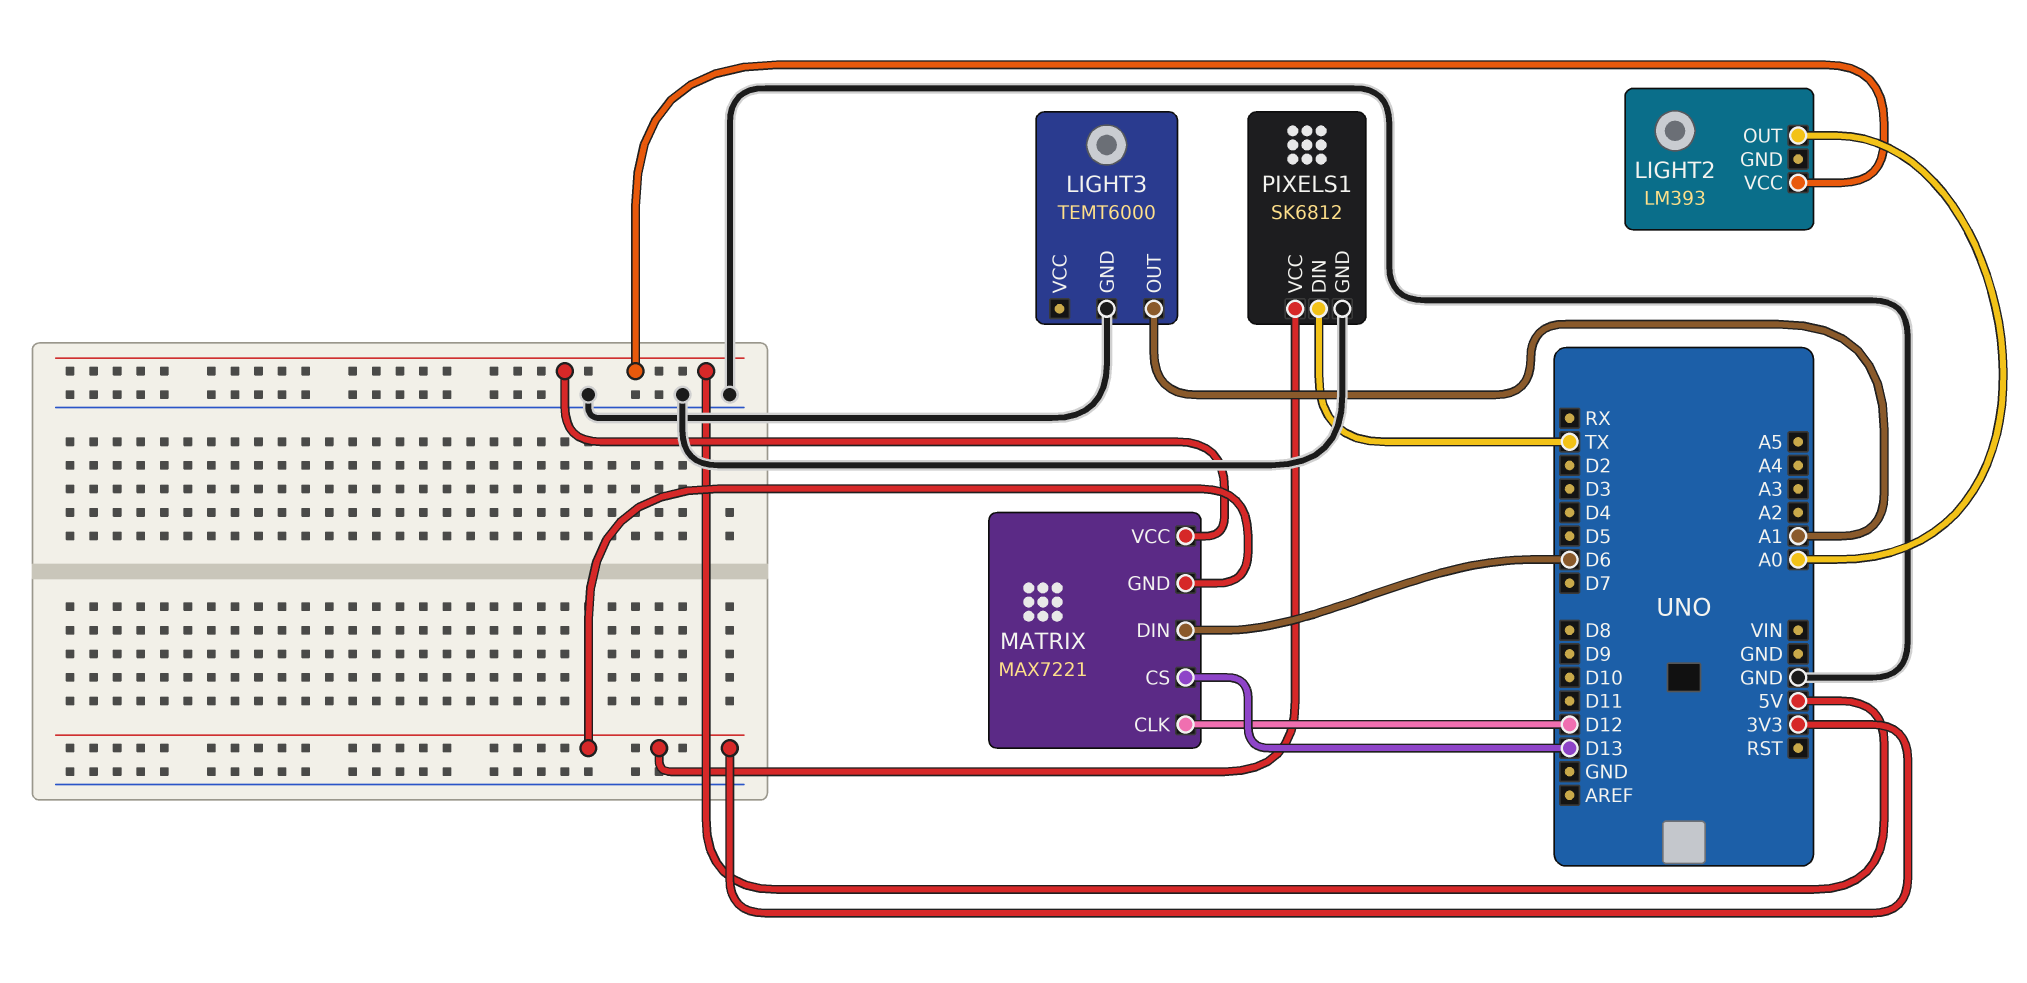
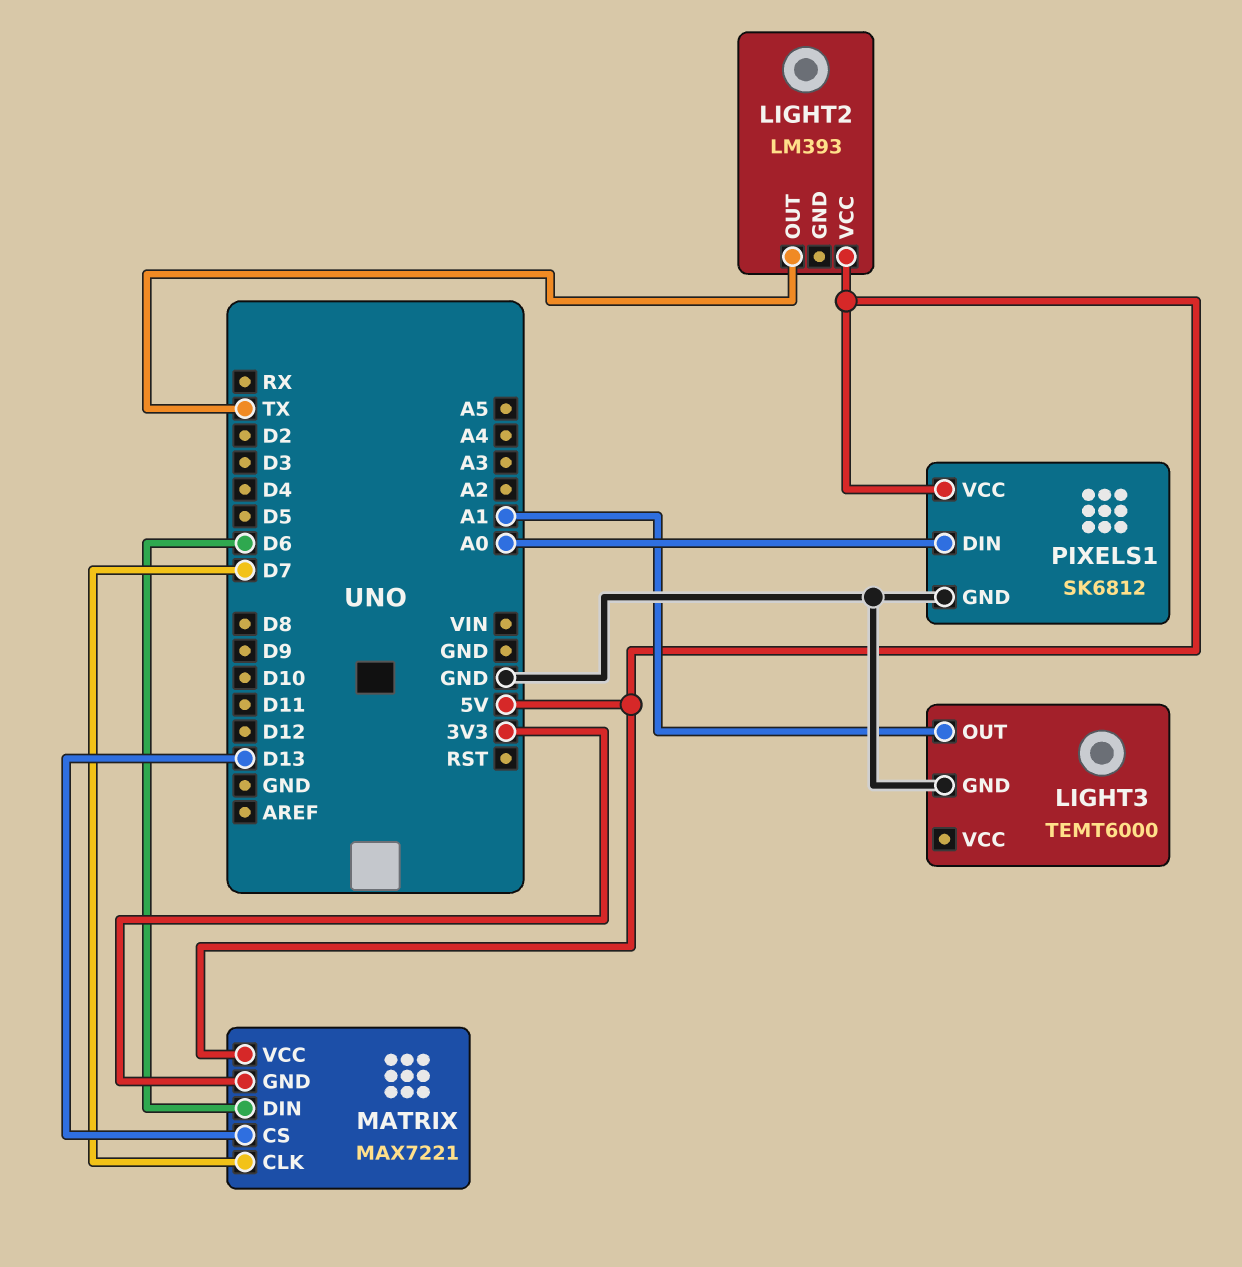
LIGHT2 pin OUT: A0 -> TX
MATRIX pin CLK: D12 -> D7
PIXELS1 pin DIN: TX -> A0
PIXELS1 pin VCC: 3V3 -> 5V

